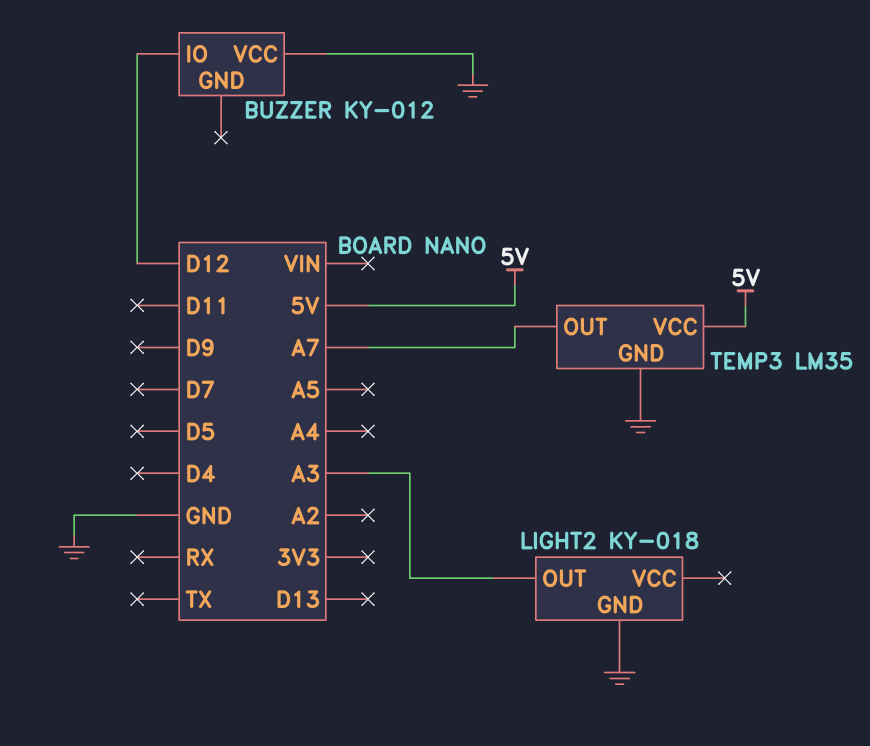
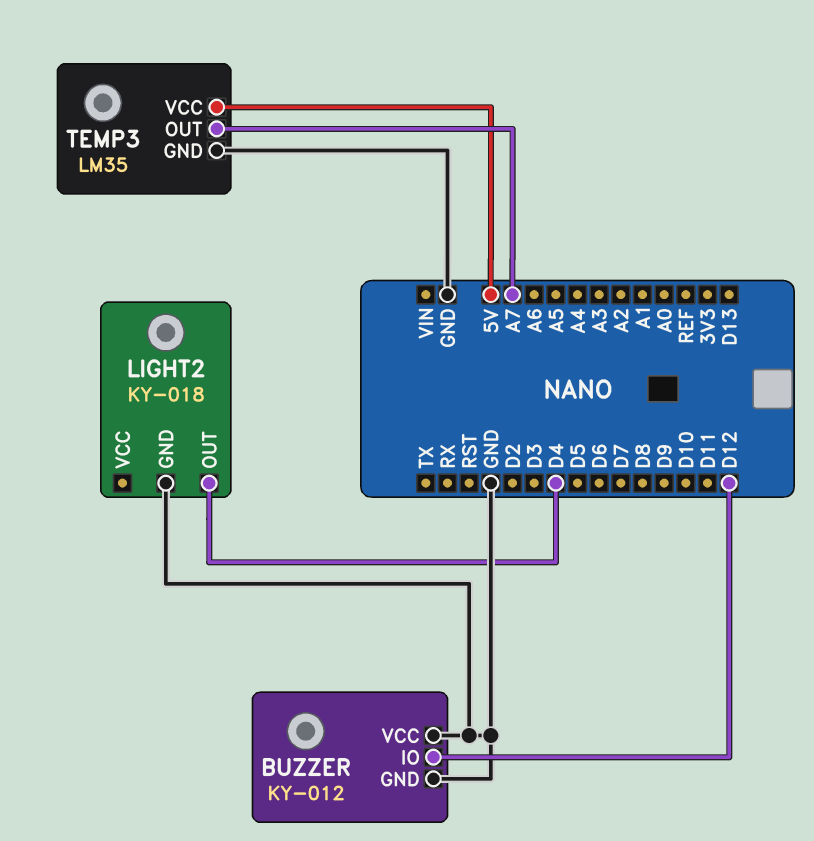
BUZZER pin GND: none -> GND
LIGHT2 pin OUT: A3 -> D4

